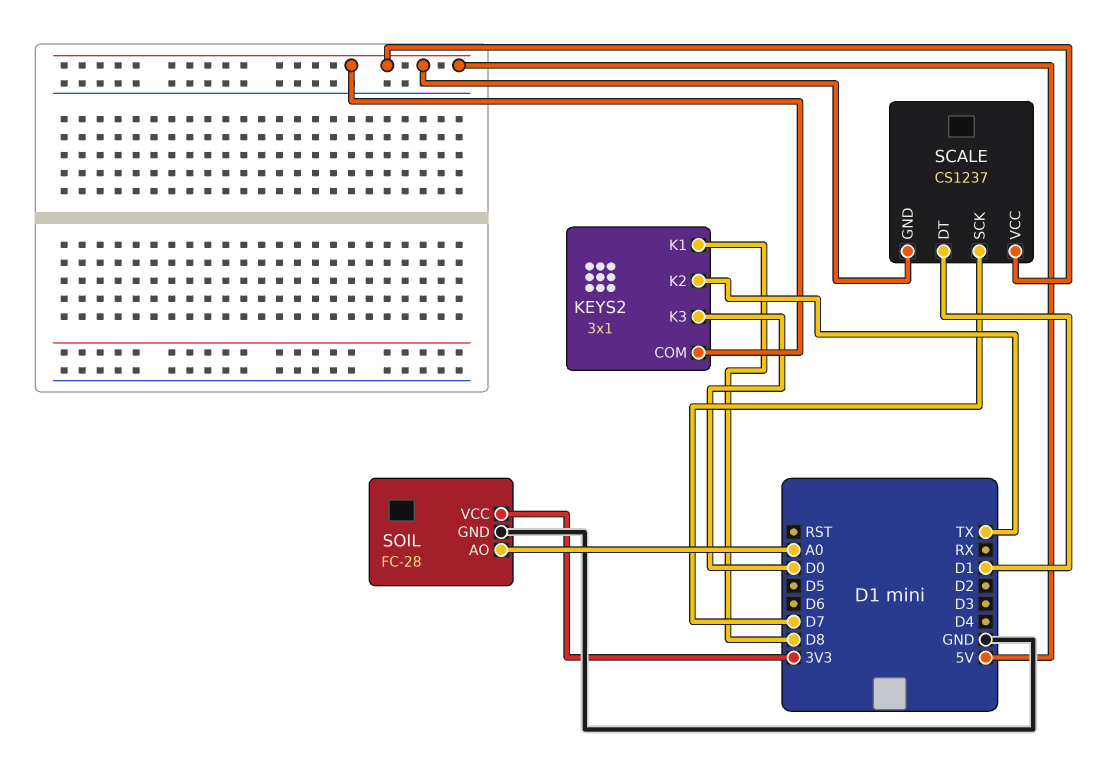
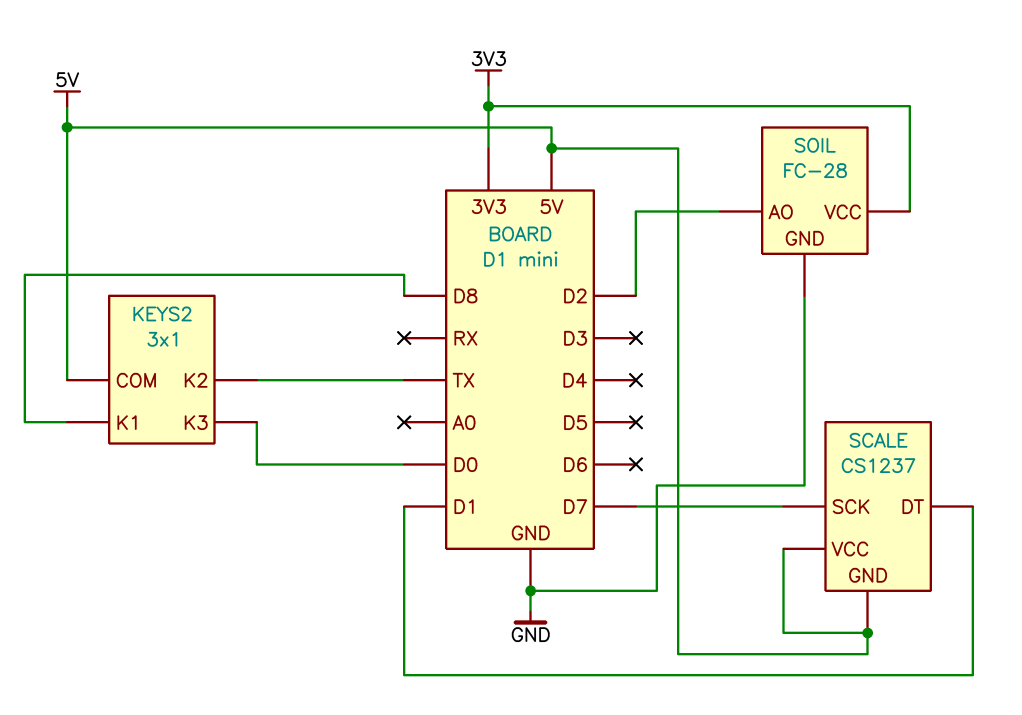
SOIL pin AO: A0 -> D2

